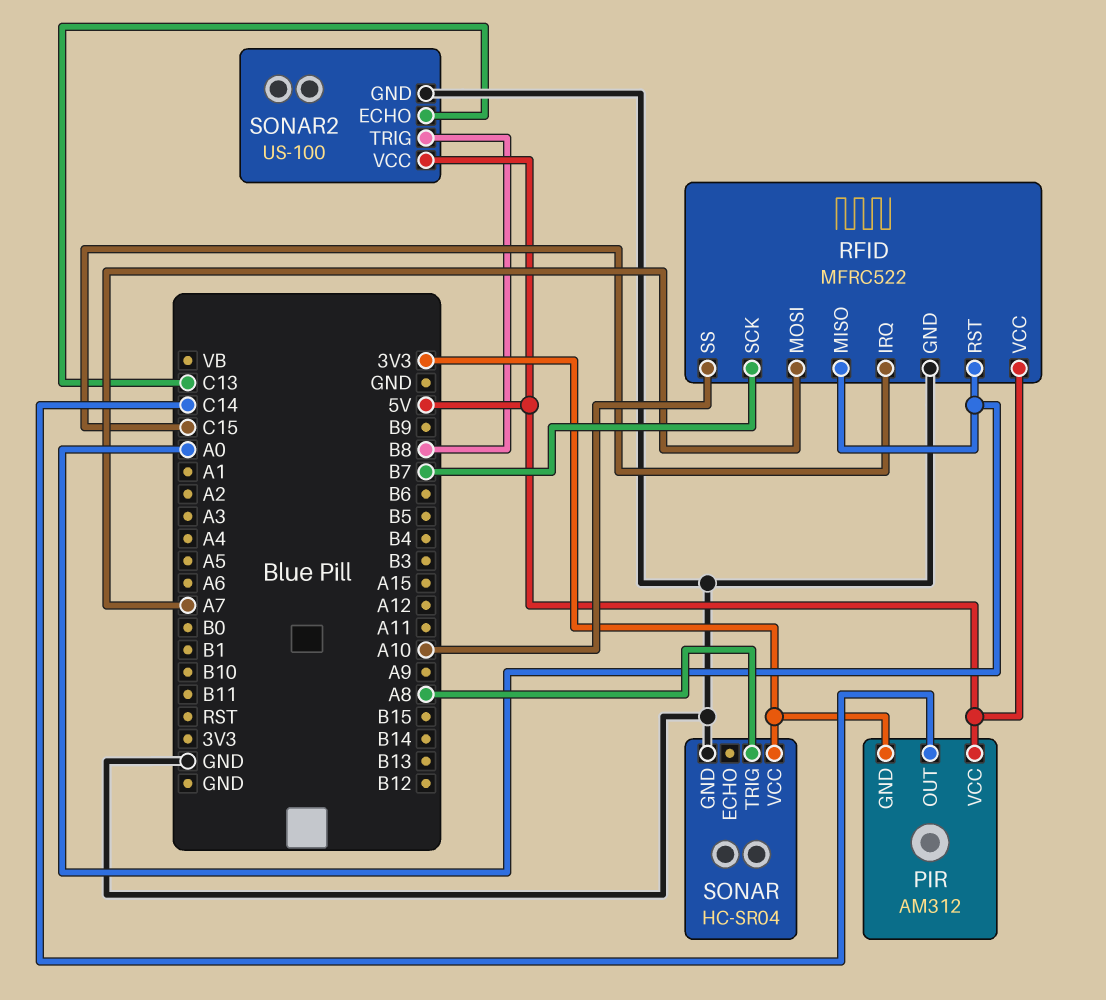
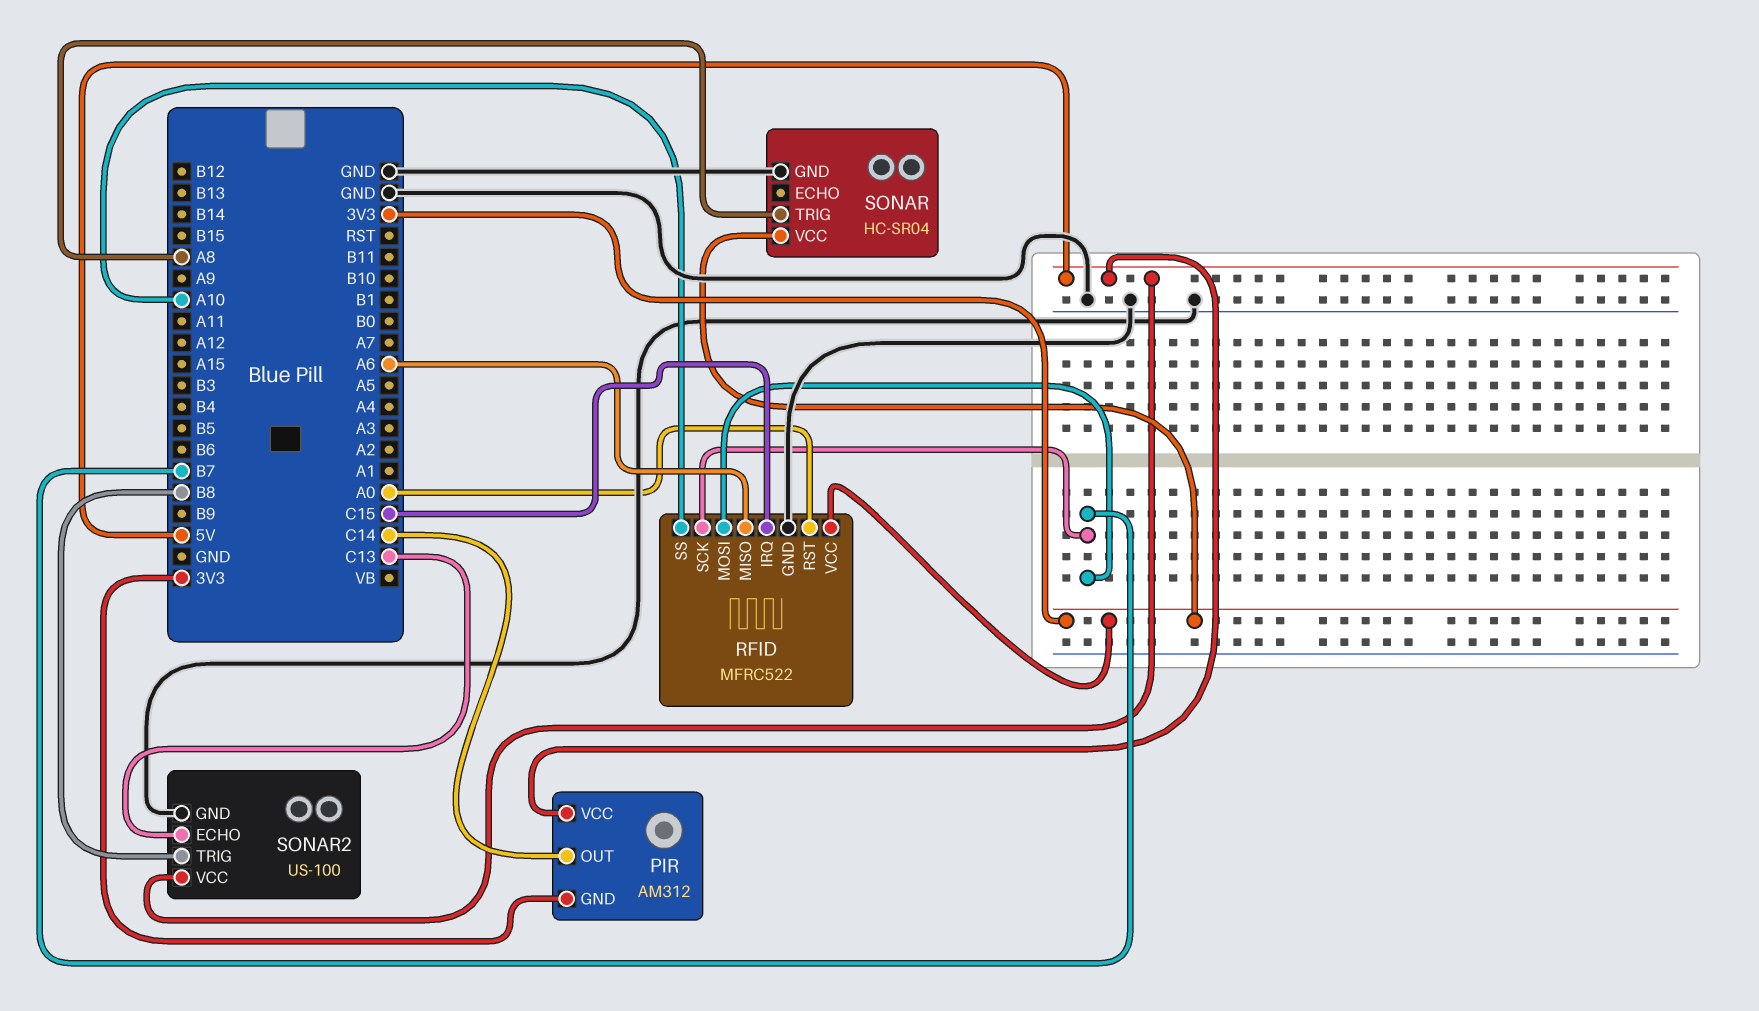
RFID pin MISO: A0 -> A6
RFID pin MOSI: A7 -> B7
RFID pin VCC: 5V -> 3V3

